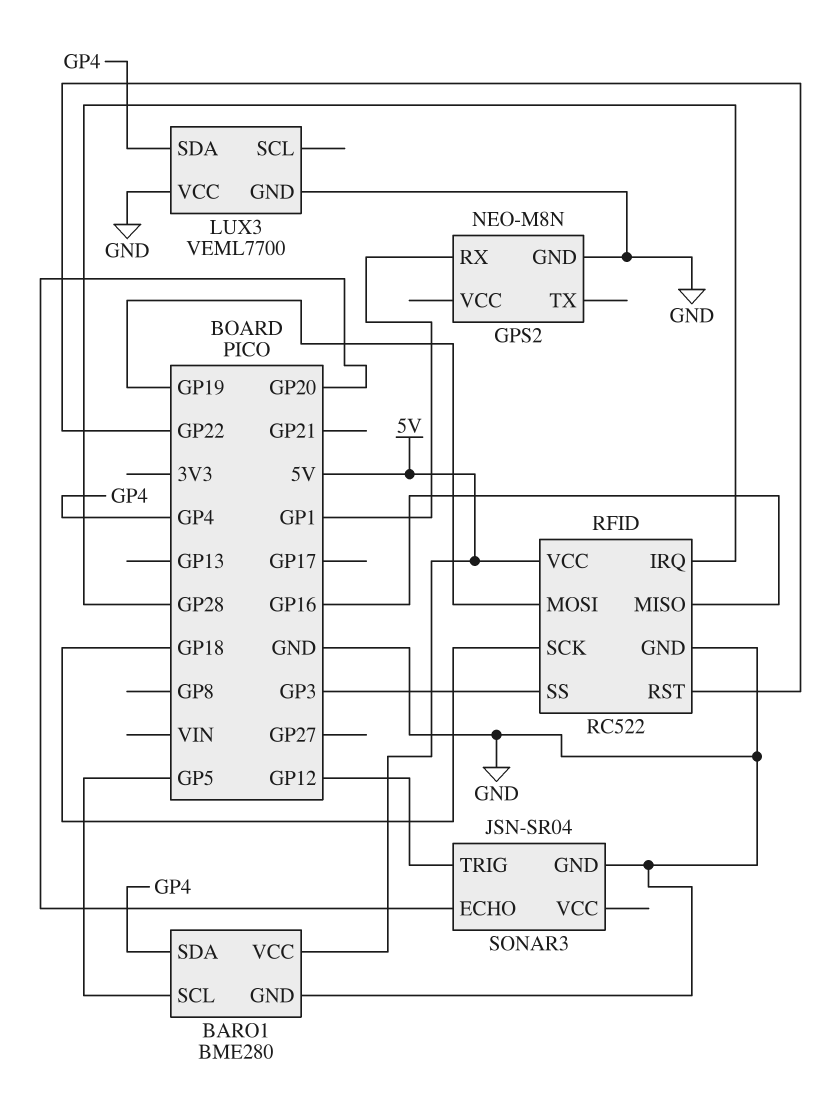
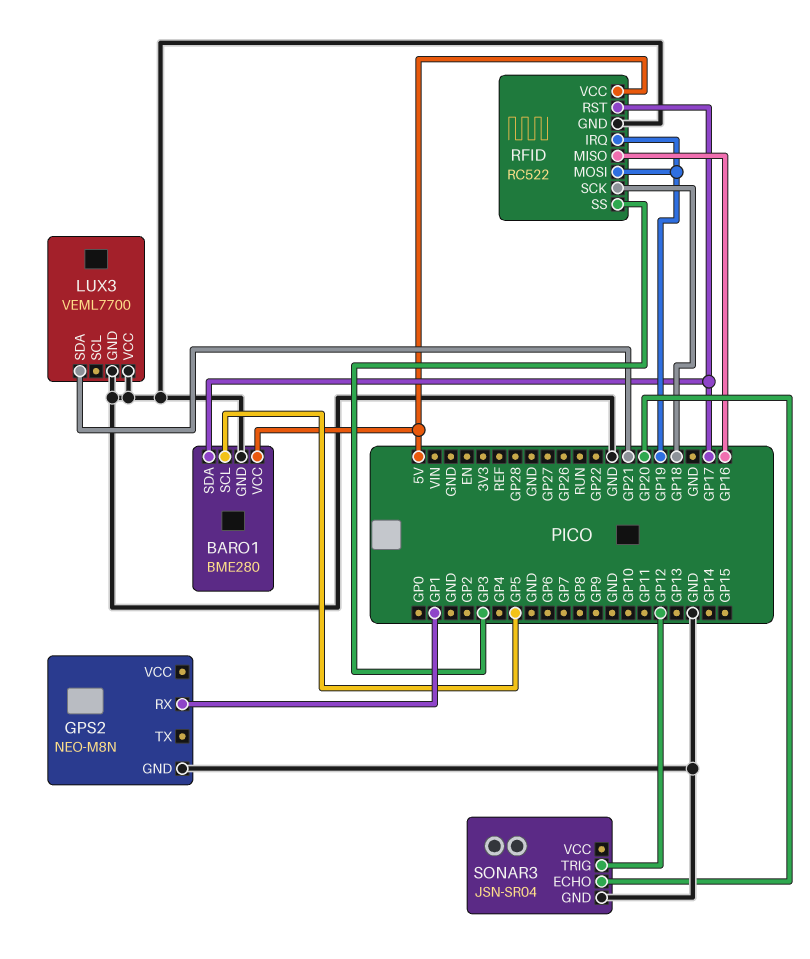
BARO1 pin SDA: GP4 -> GP17
LUX3 pin SDA: GP4 -> GP21
RFID pin IRQ: GP28 -> GP19
RFID pin RST: GP22 -> GP17

